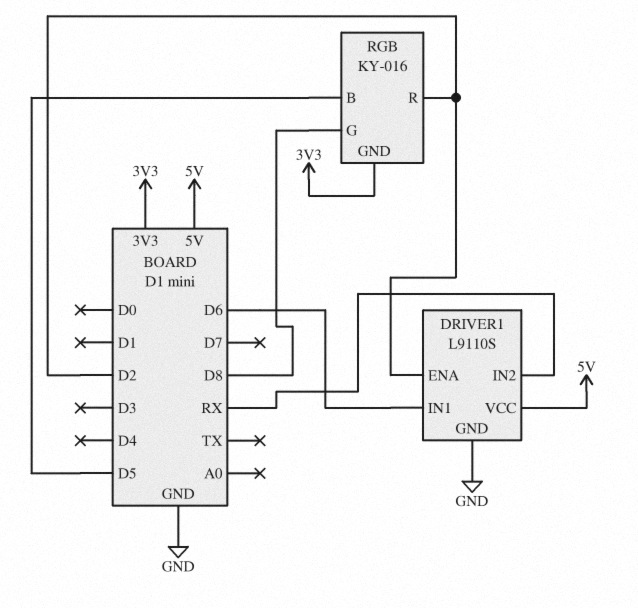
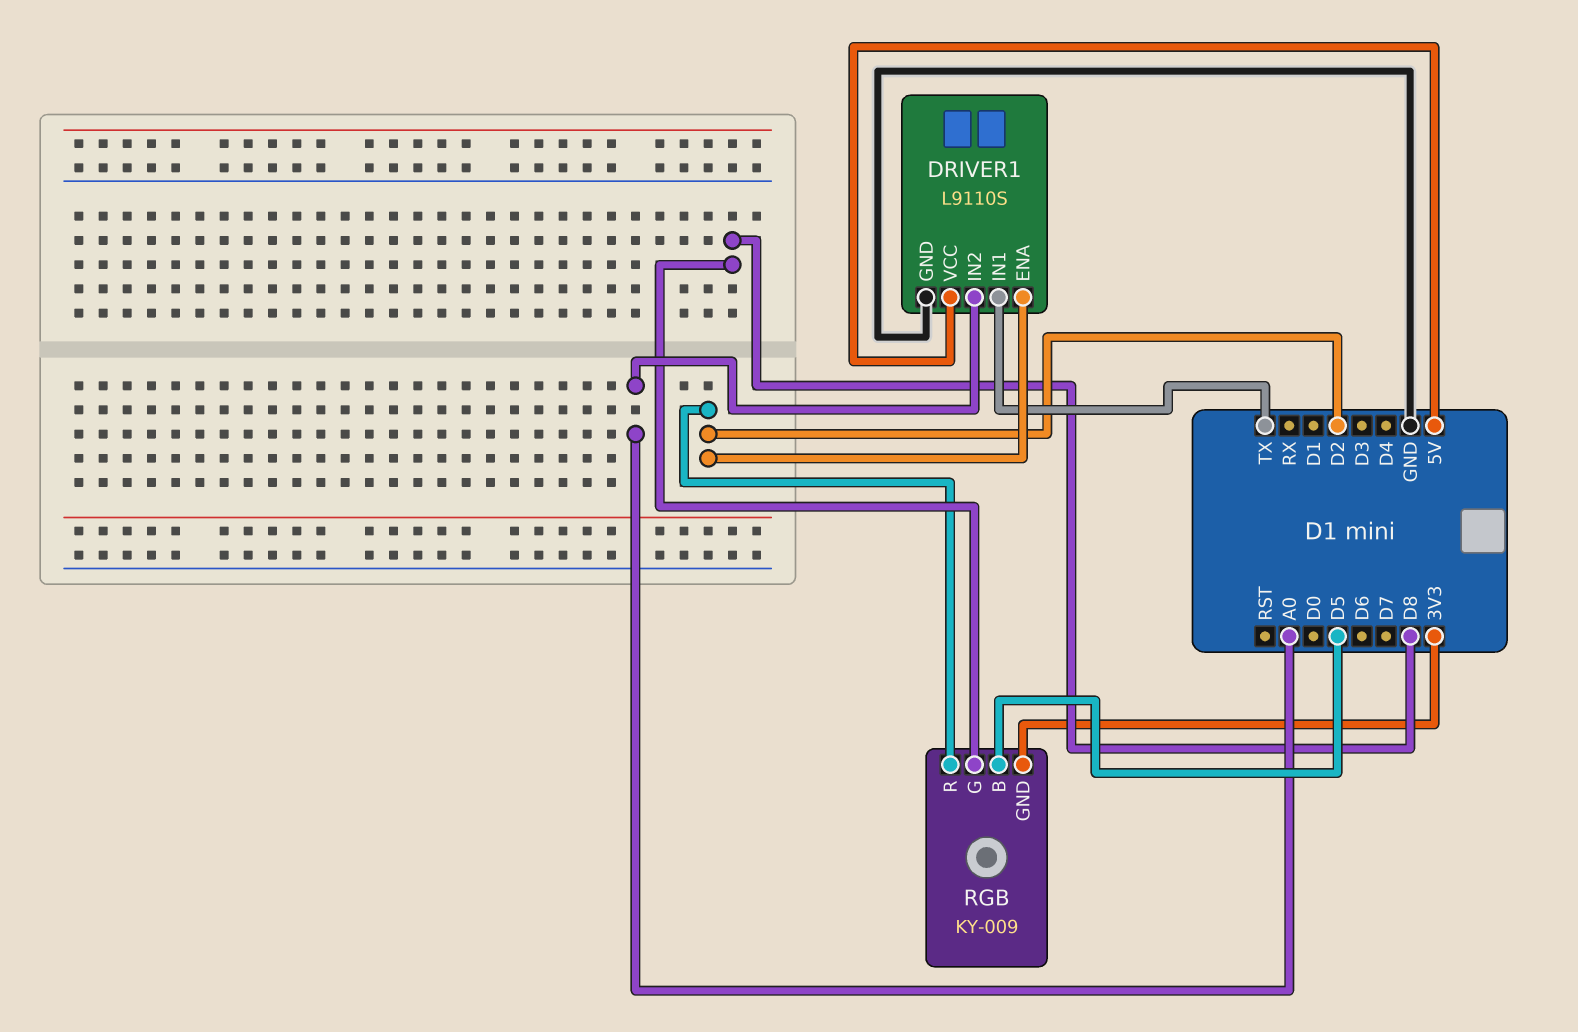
DRIVER1 pin IN1: D6 -> TX
DRIVER1 pin IN2: RX -> A0
RGB: KY-016 -> KY-009

